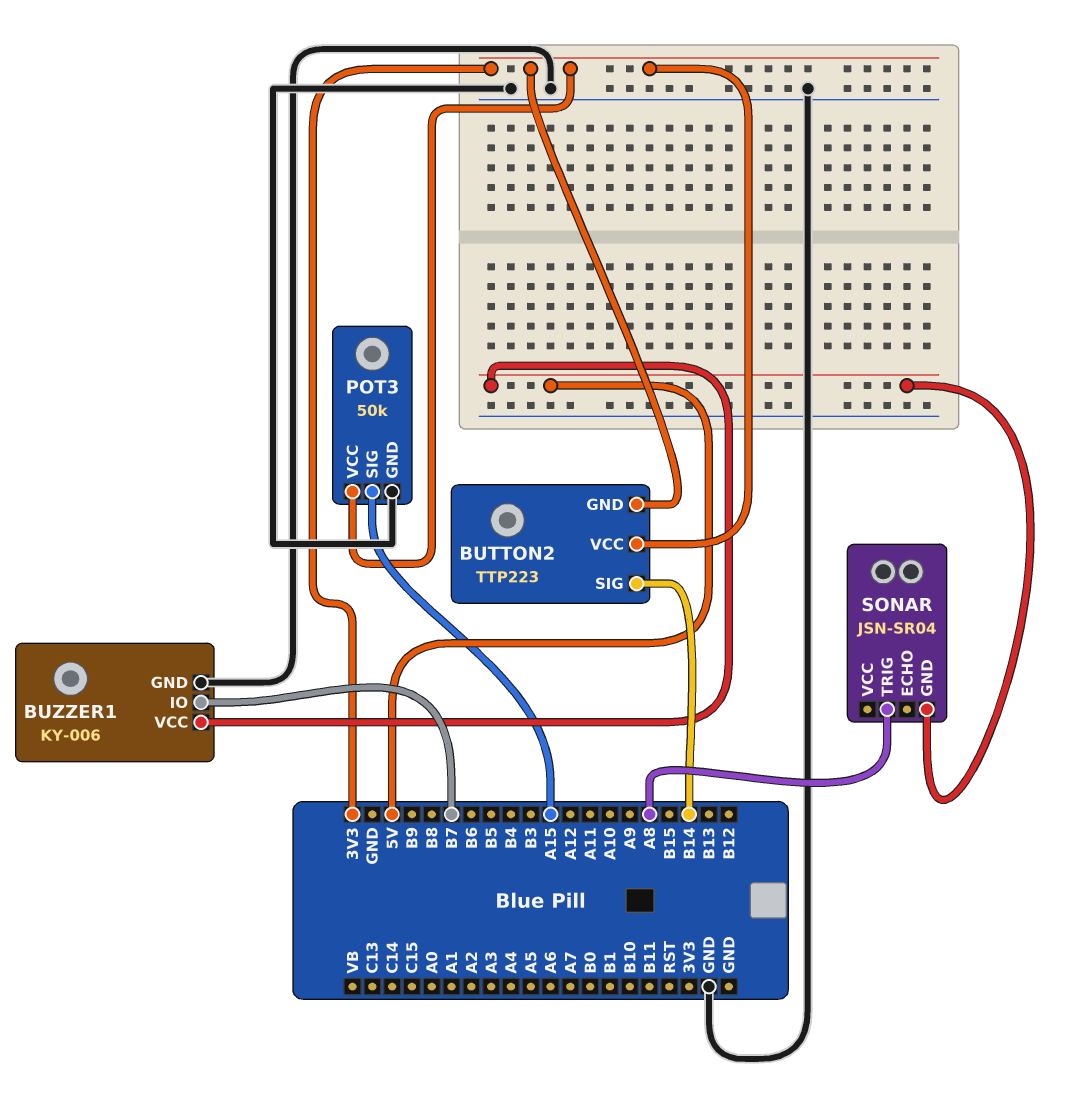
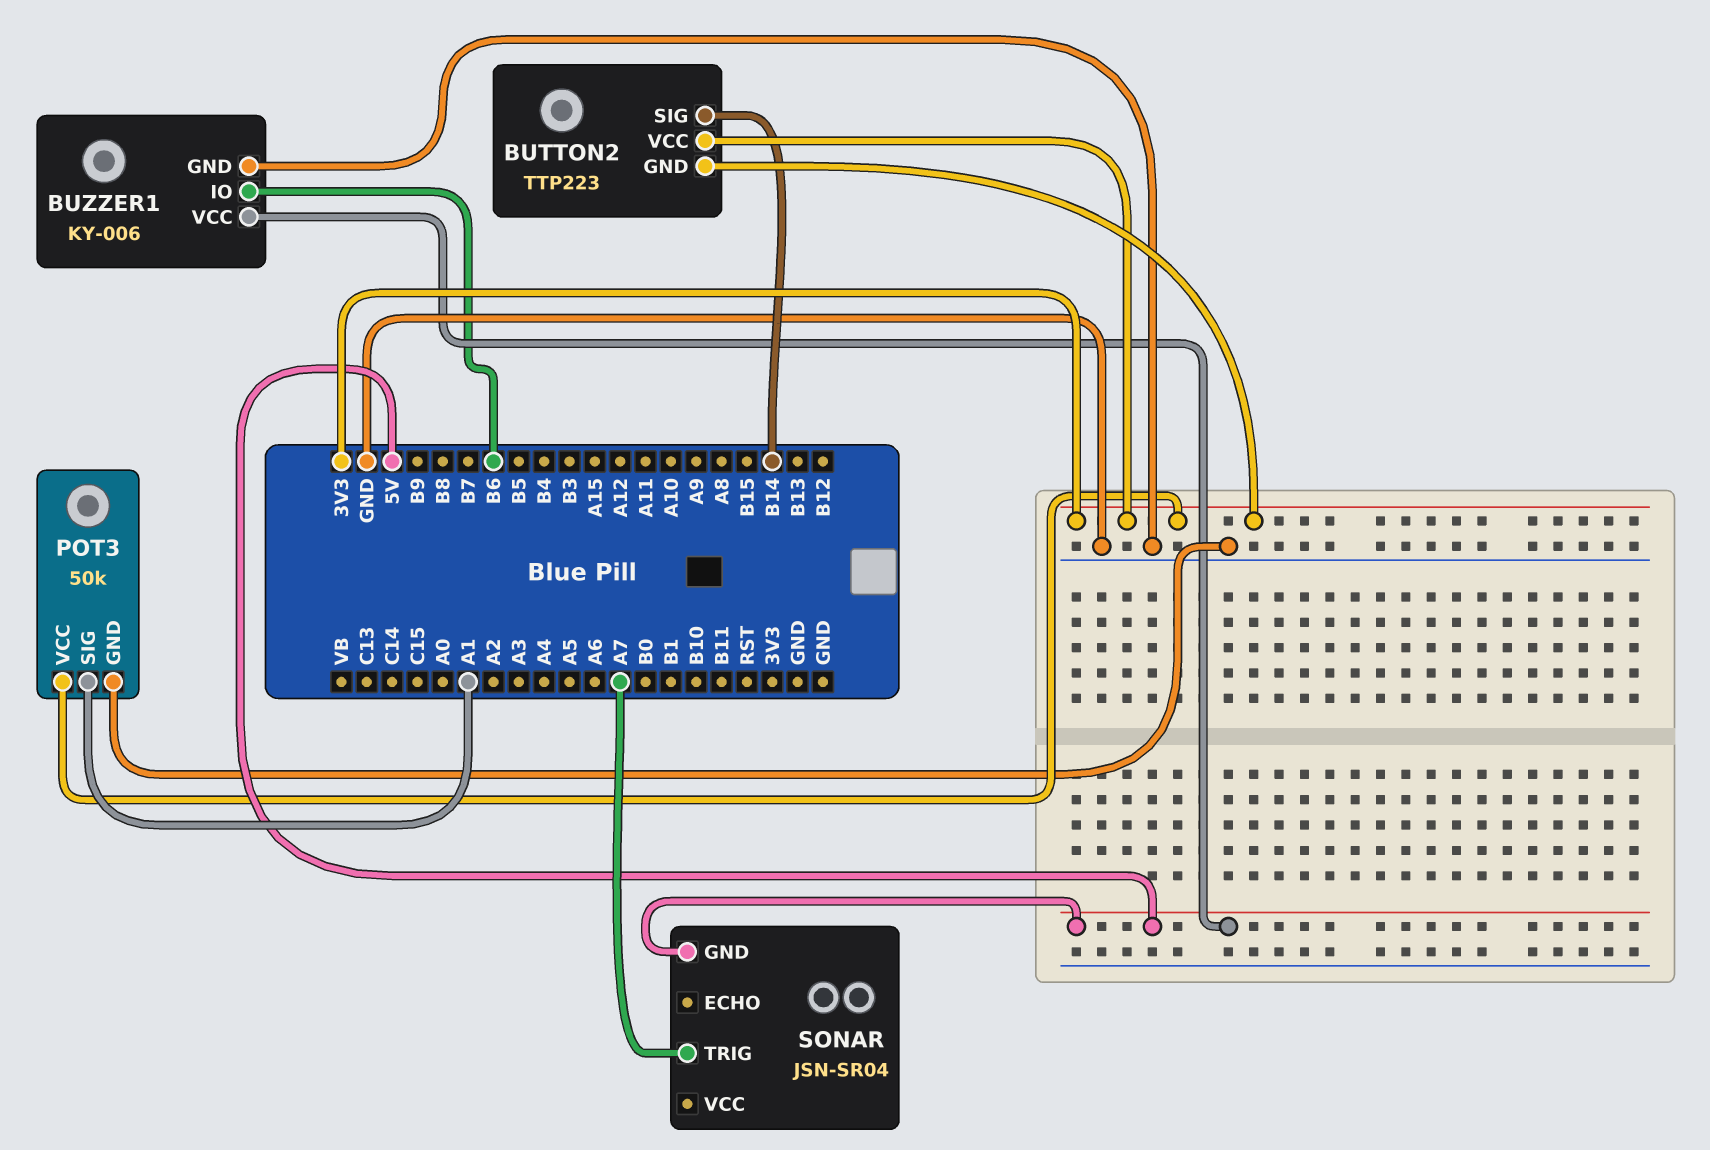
BUZZER1 pin IO: B7 -> B6
POT3 pin SIG: A15 -> A1
SONAR pin TRIG: A8 -> A7

